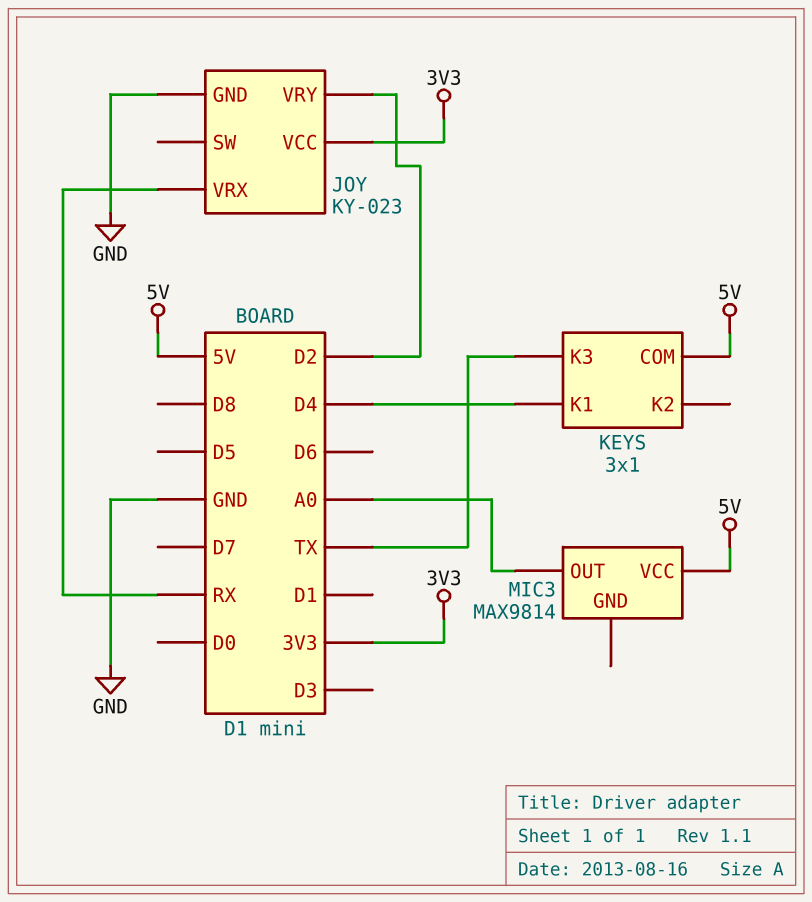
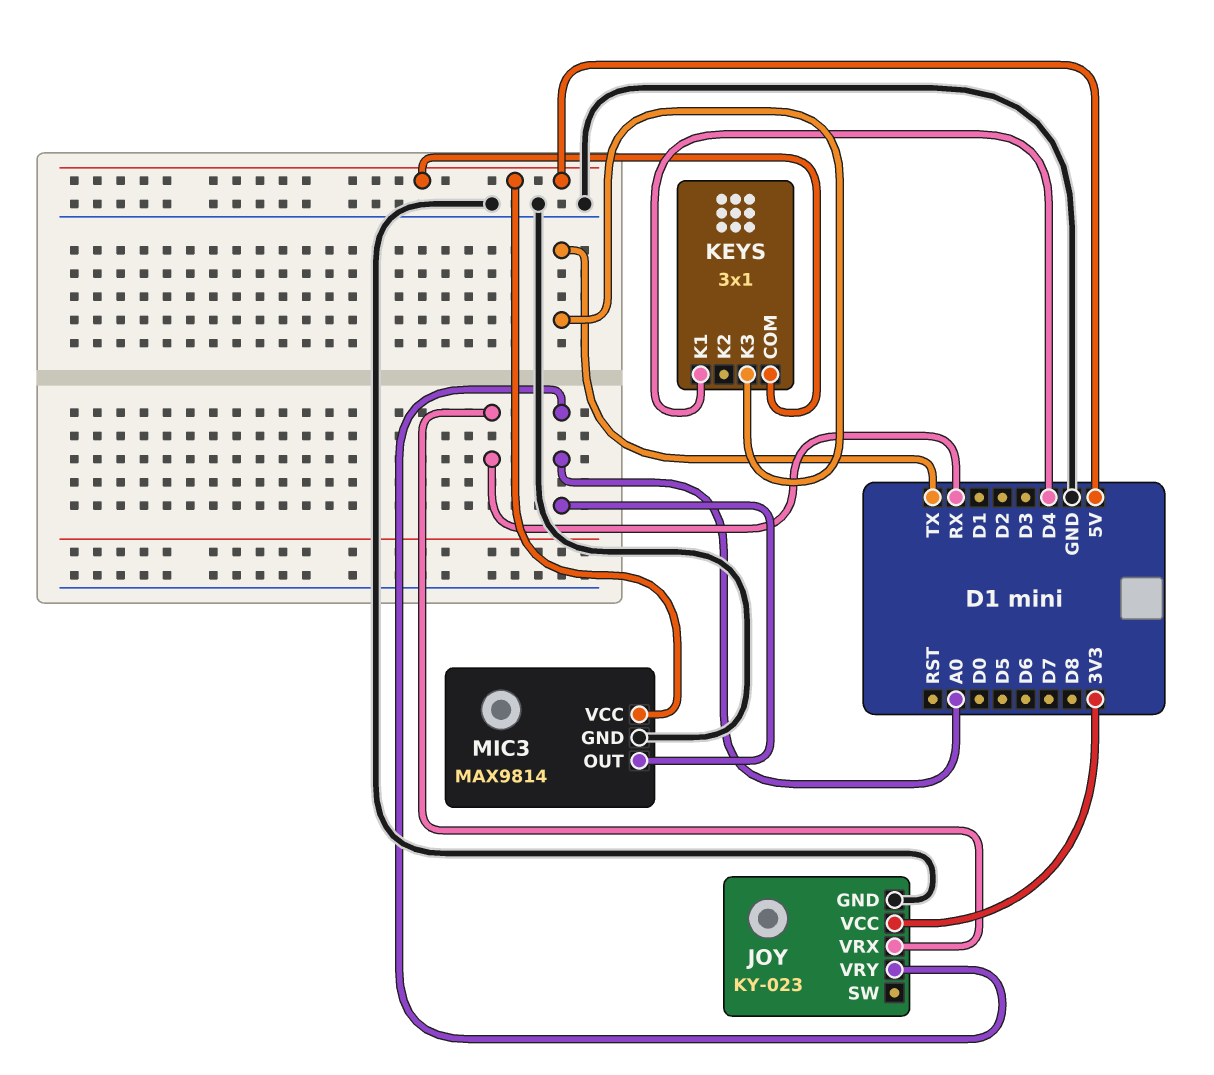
JOY pin VRY: D2 -> A0
MIC3 pin GND: none -> GND

